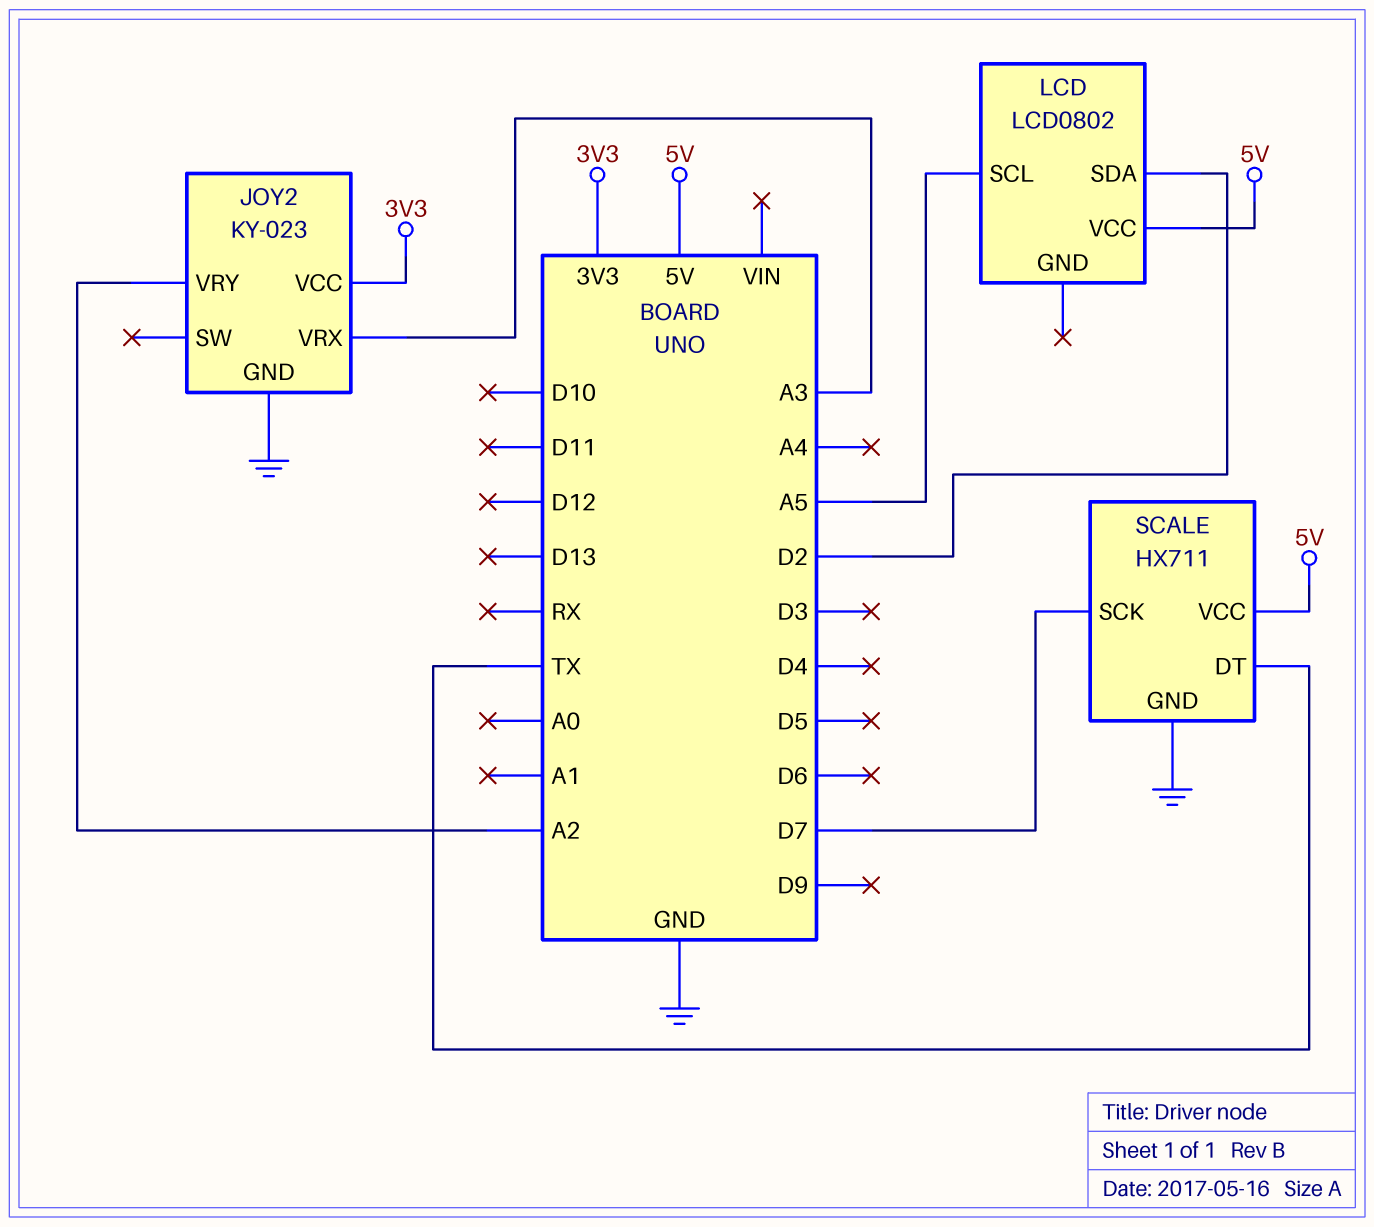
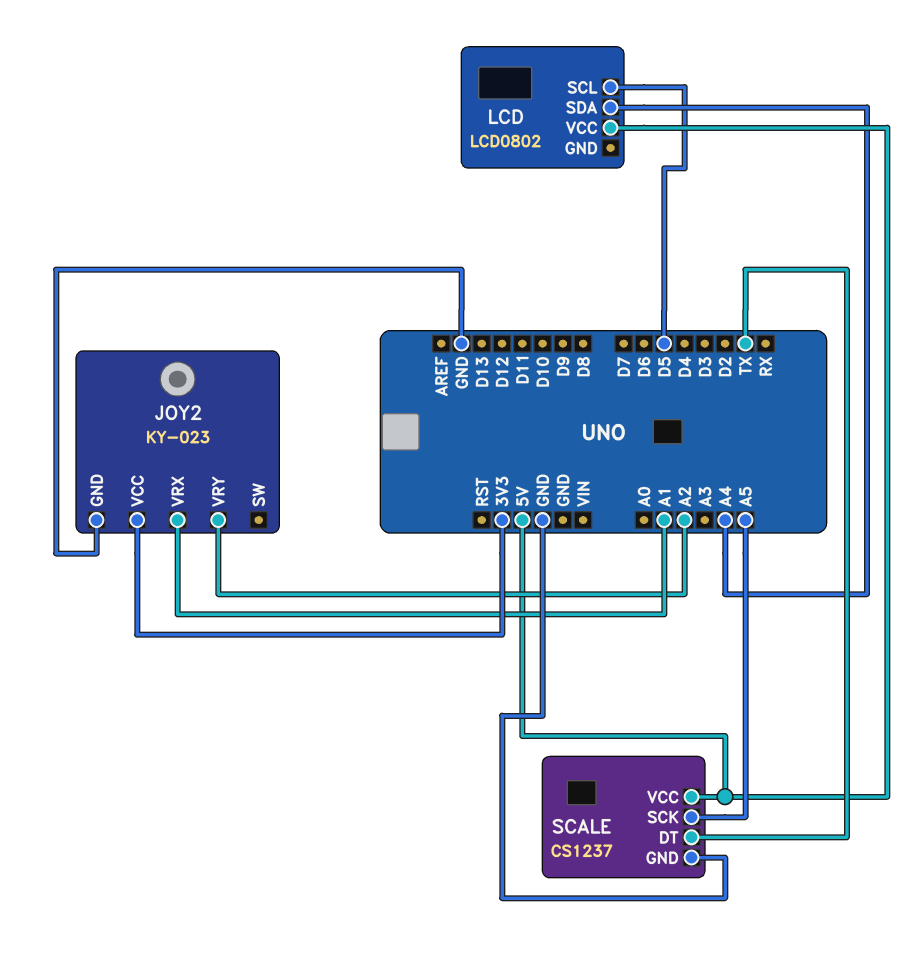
JOY2 pin VRX: A3 -> A1
LCD pin SCL: A5 -> D5
LCD pin SDA: D2 -> A4
SCALE: HX711 -> CS1237
SCALE pin SCK: D7 -> A5

